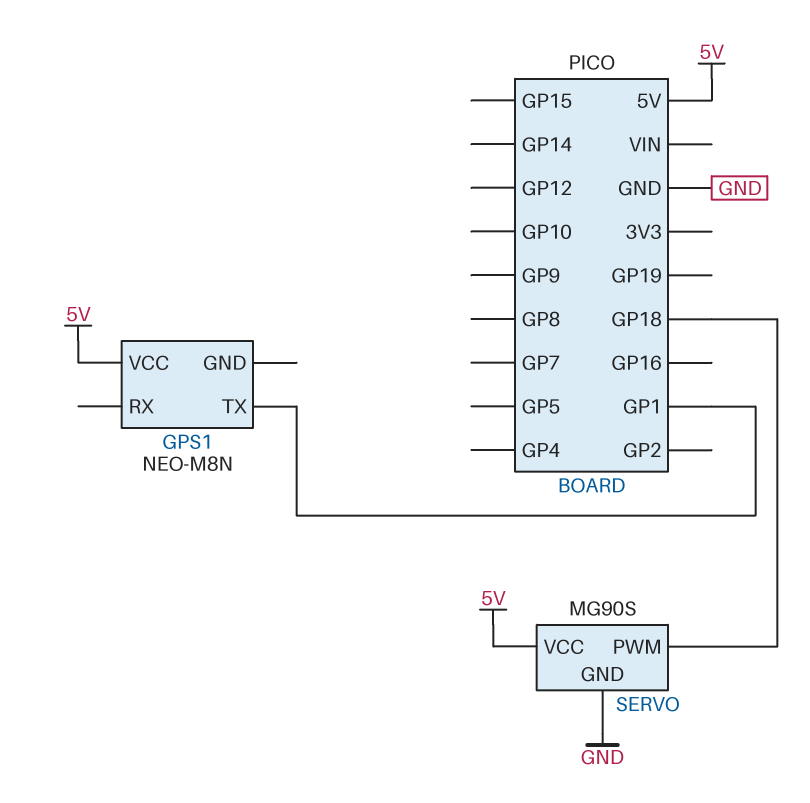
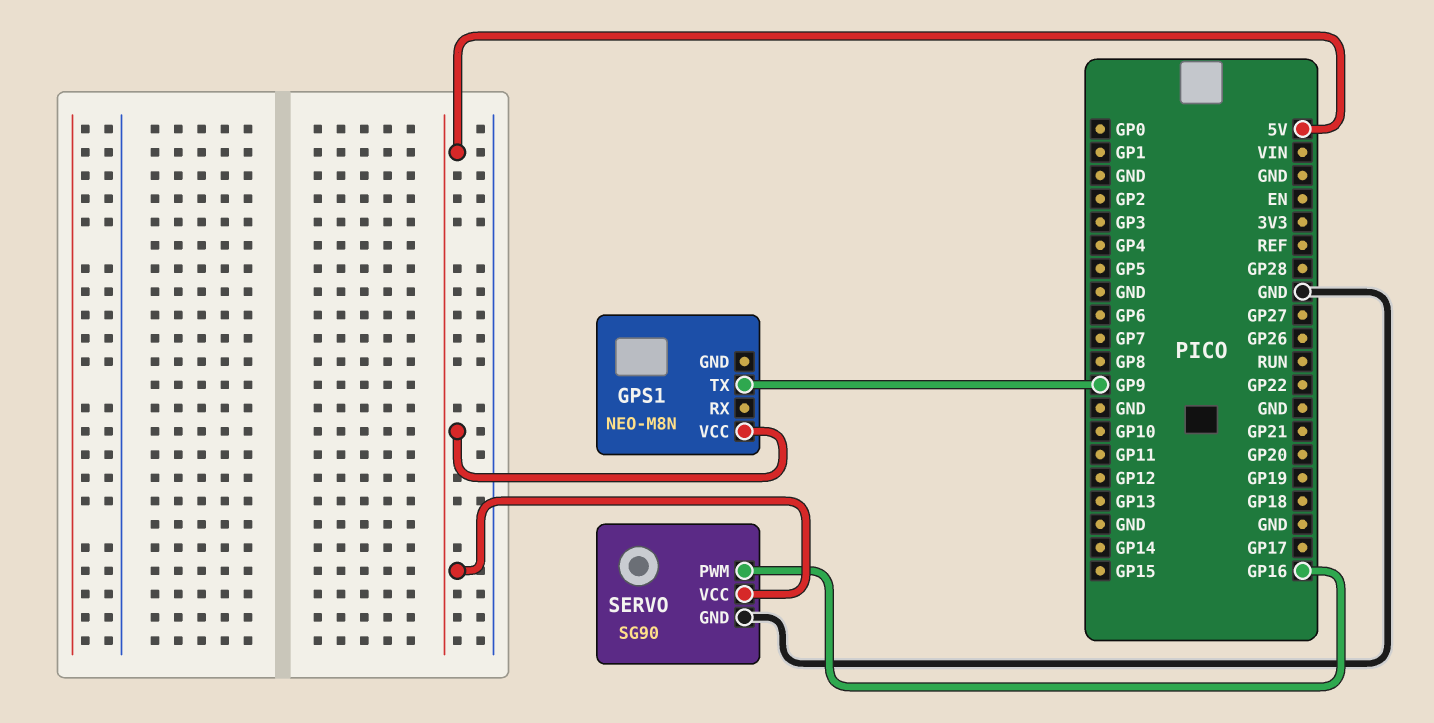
GPS1 pin TX: GP1 -> GP9
SERVO: MG90S -> SG90
SERVO pin PWM: GP18 -> GP16

